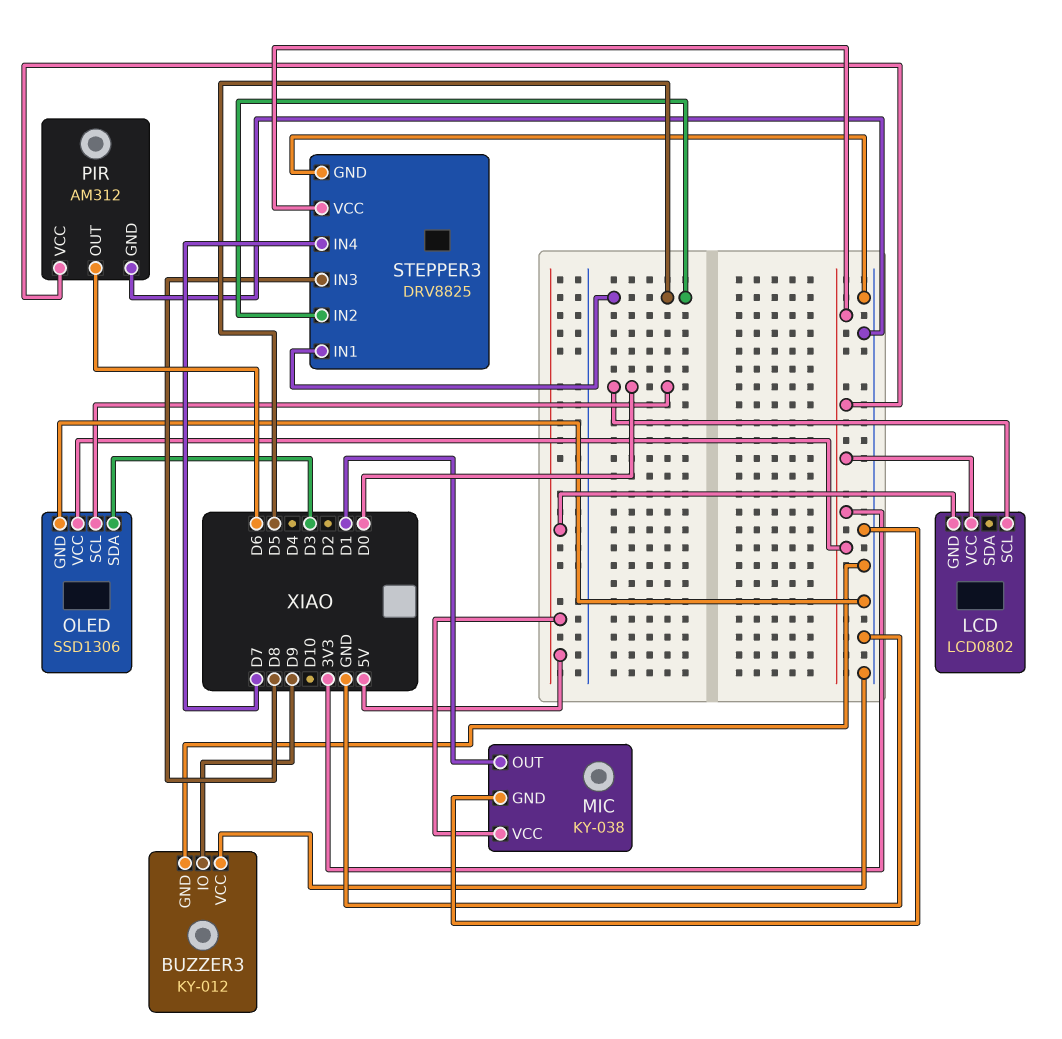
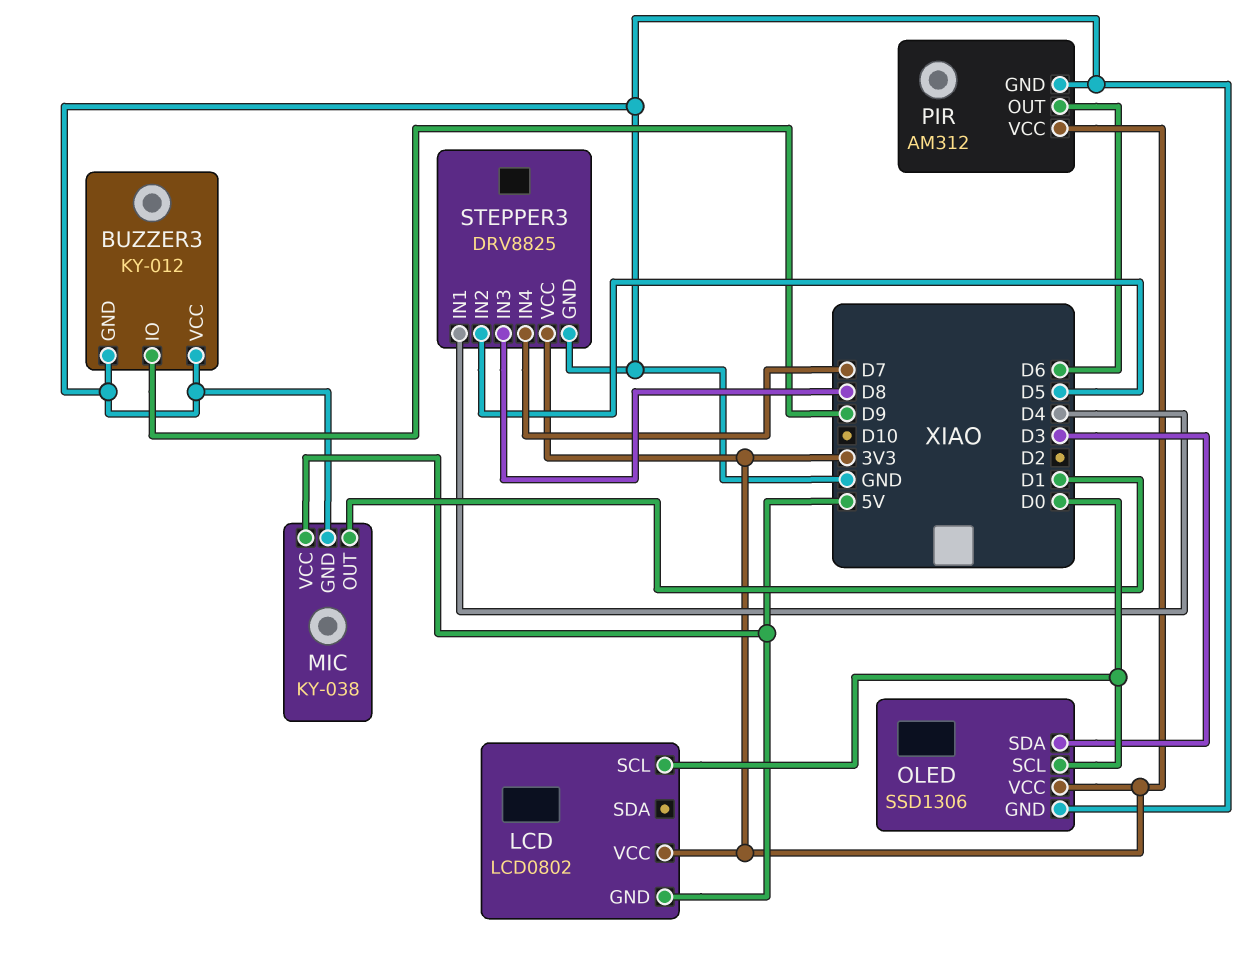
STEPPER3 pin IN1: D5 -> D4

